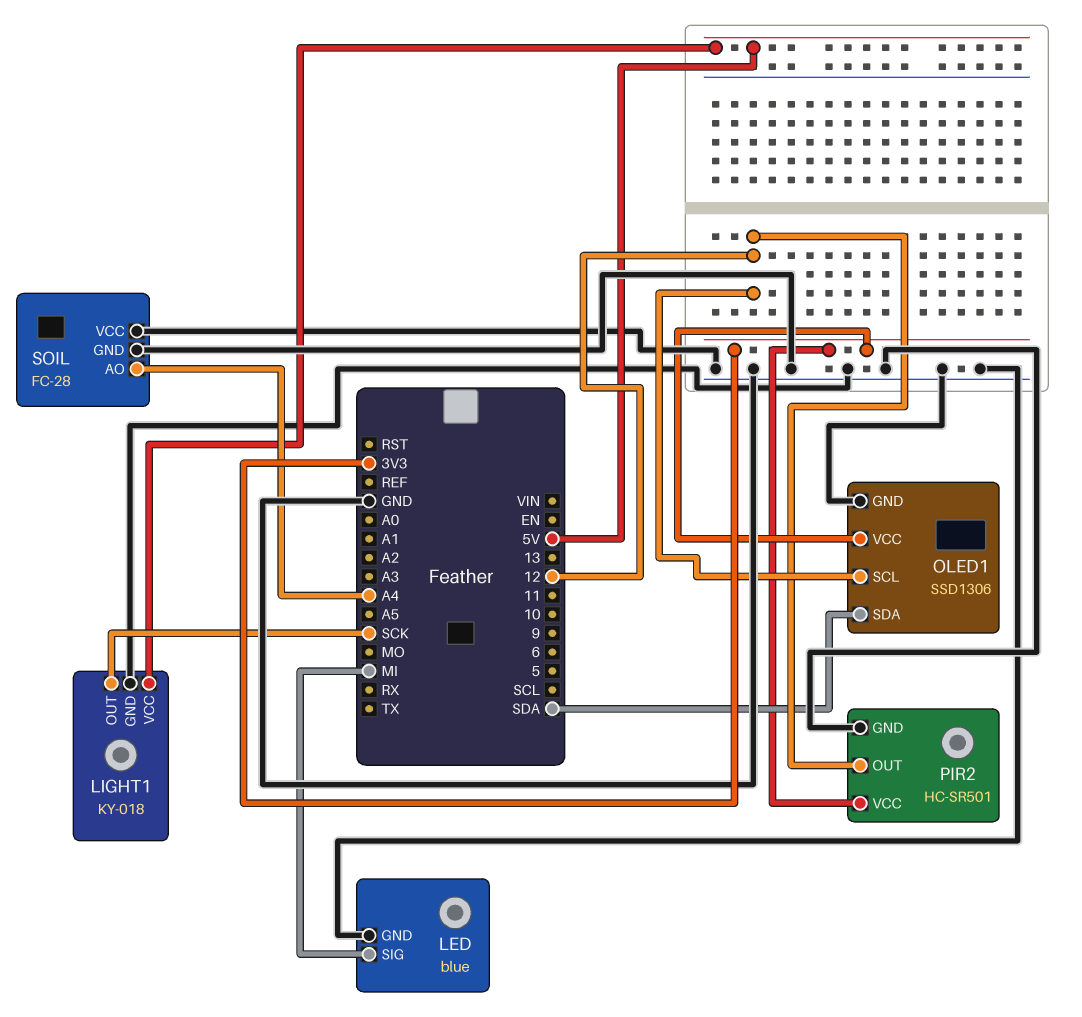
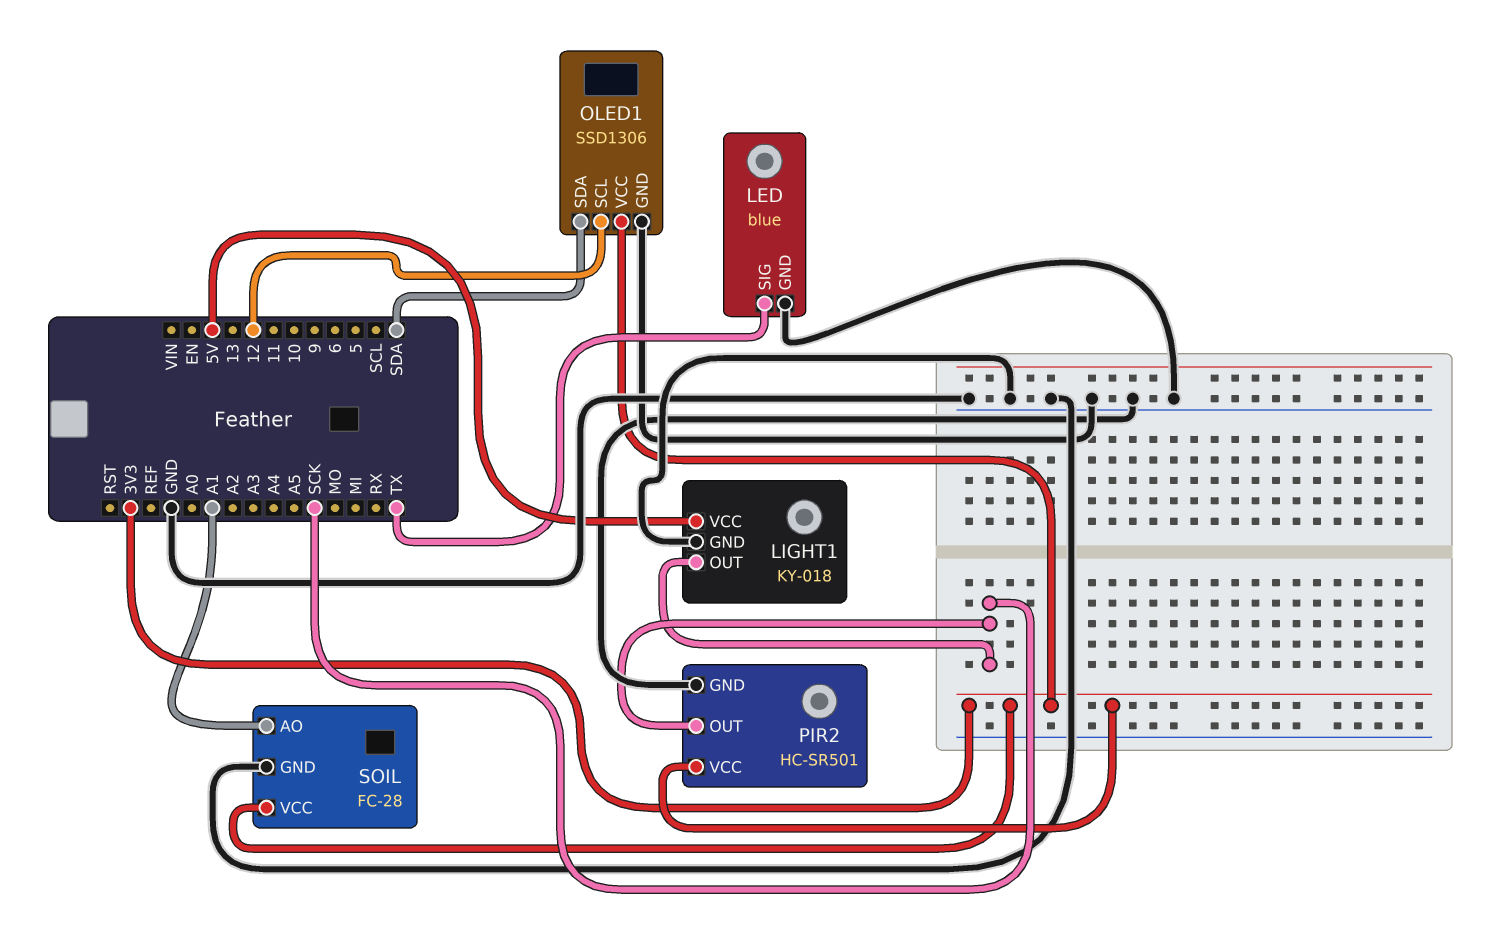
LED pin SIG: MI -> TX
PIR2 pin OUT: 12 -> SCK
SOIL pin AO: A4 -> A1
SOIL pin VCC: GND -> 3V3

